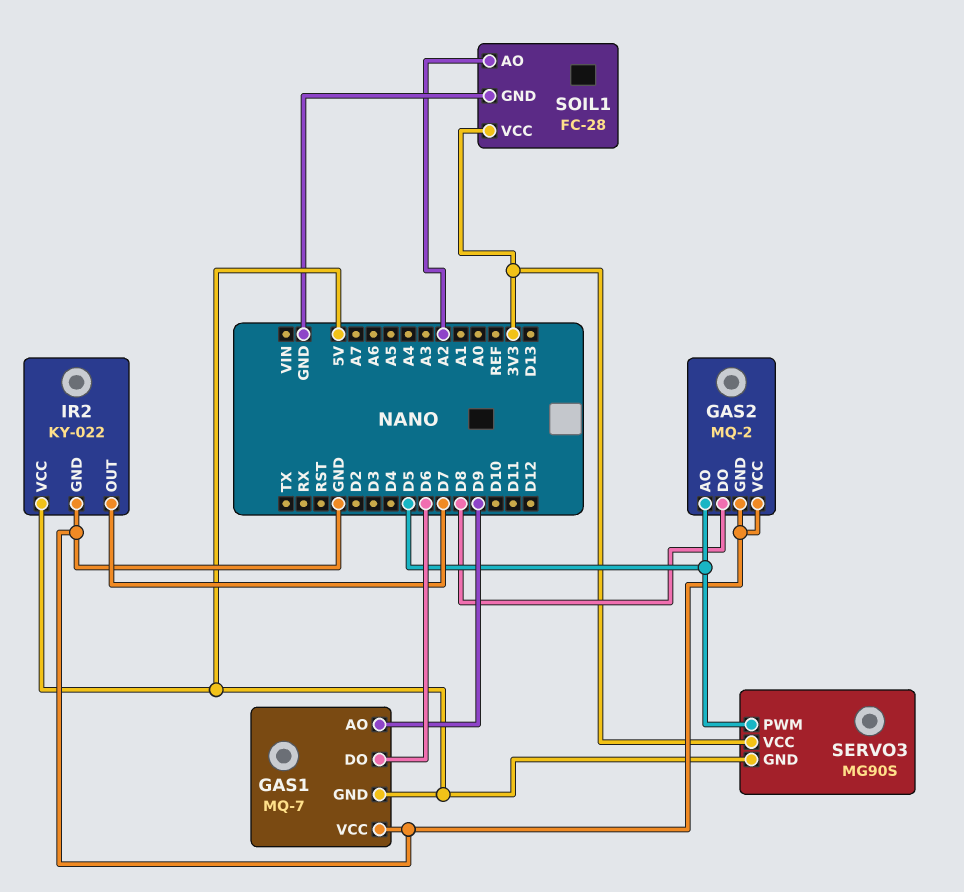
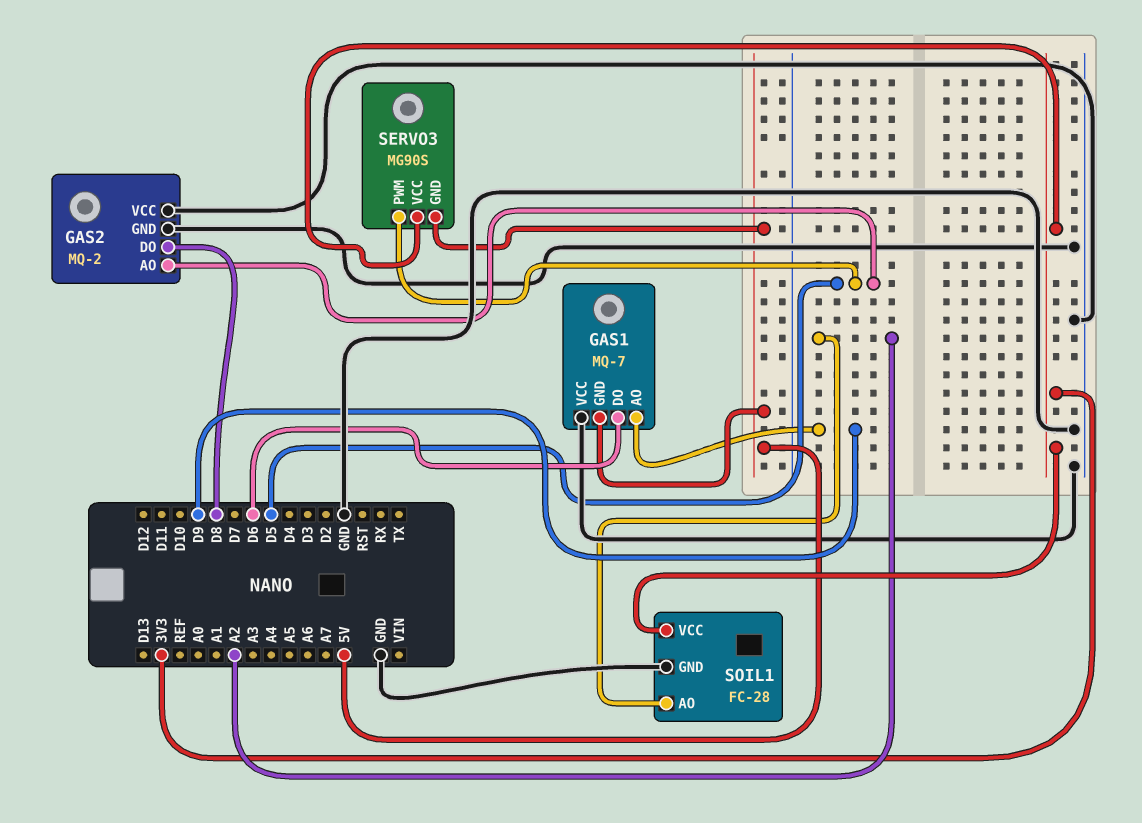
IR2: KY-022 -> none
IR2 pin GND: GND -> none
IR2 pin OUT: D7 -> none
IR2 pin VCC: 5V -> none

